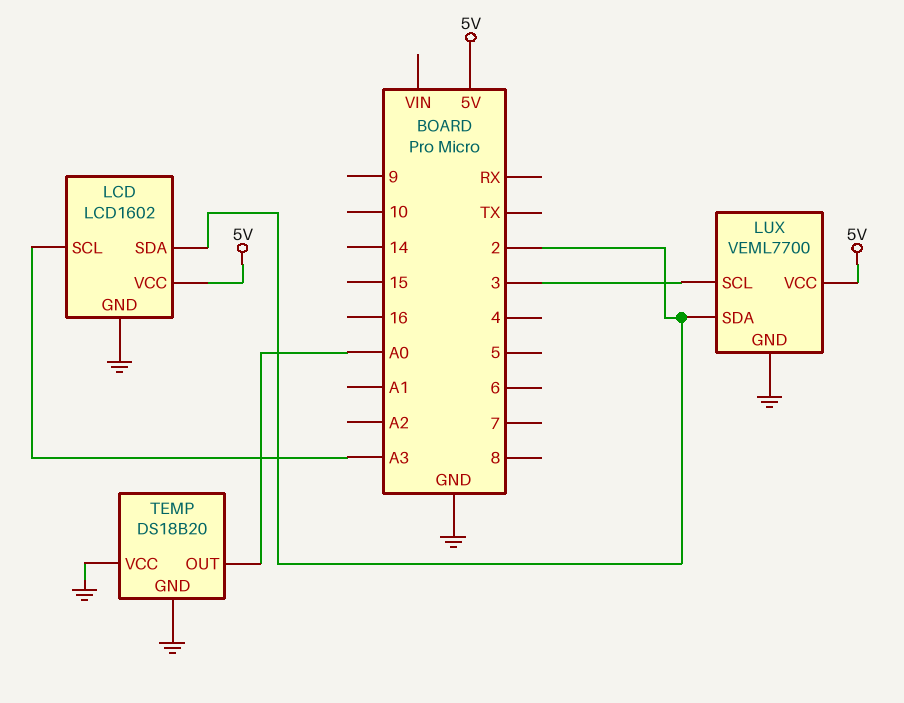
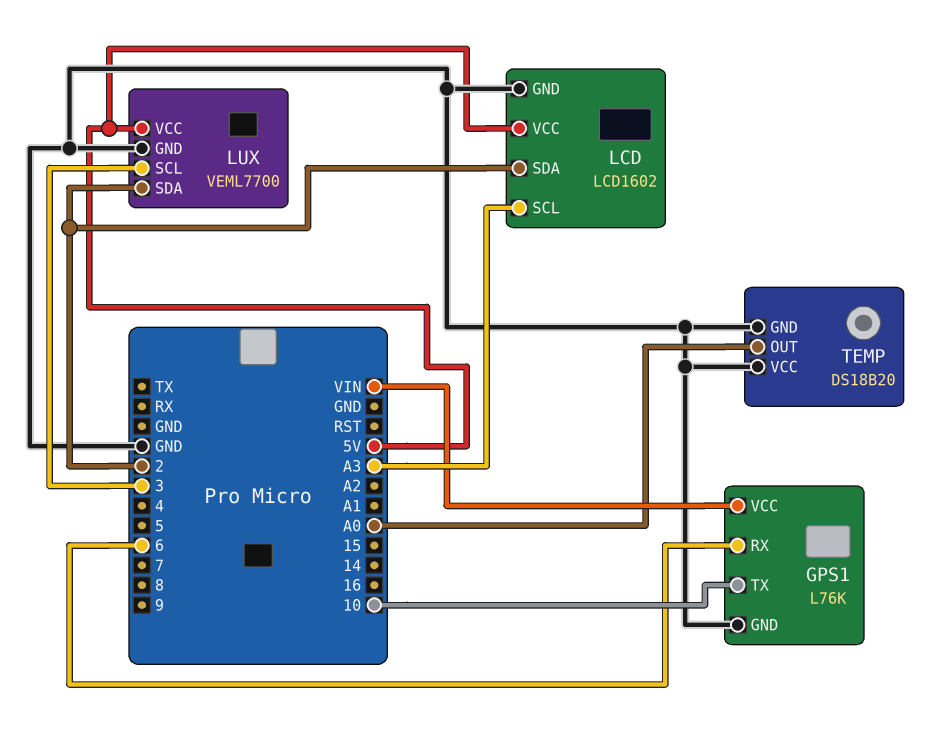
GPS1: none -> L76K
GPS1 pin GND: none -> GND
GPS1 pin RX: none -> 6
GPS1 pin TX: none -> 10
GPS1 pin VCC: none -> VIN

